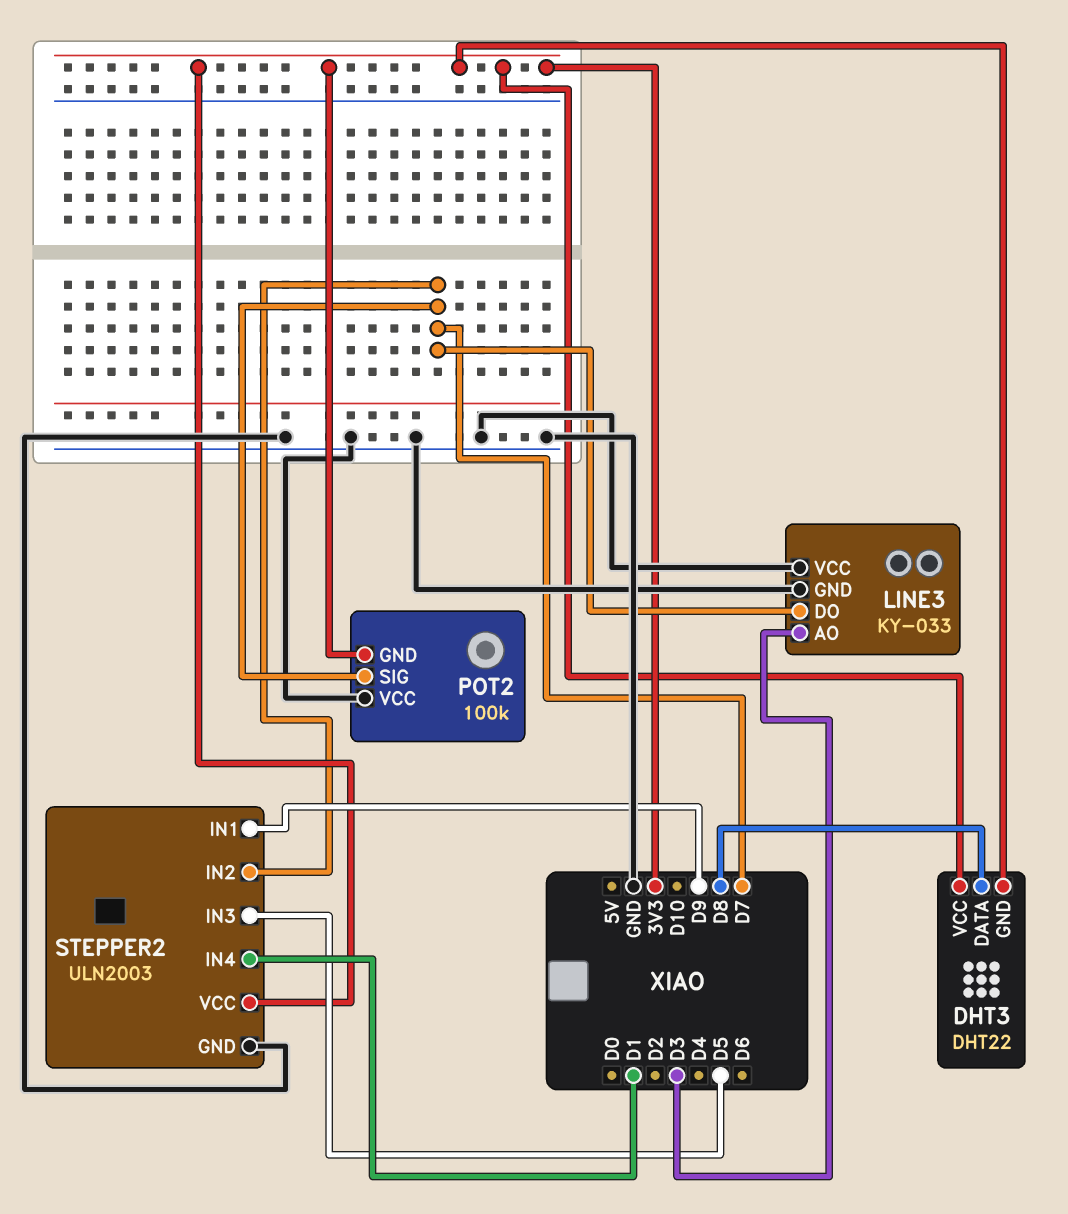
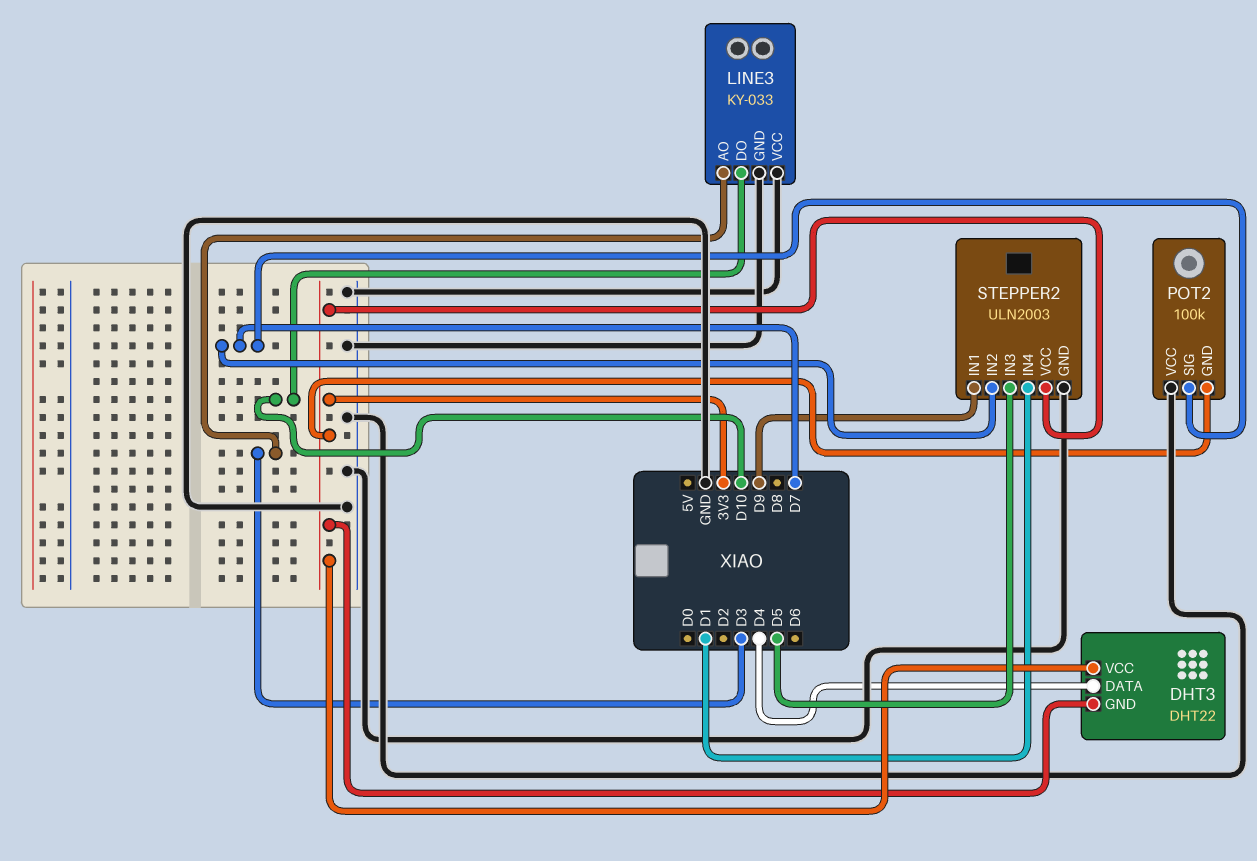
DHT3 pin DATA: D8 -> D4
LINE3 pin DO: D7 -> D10

